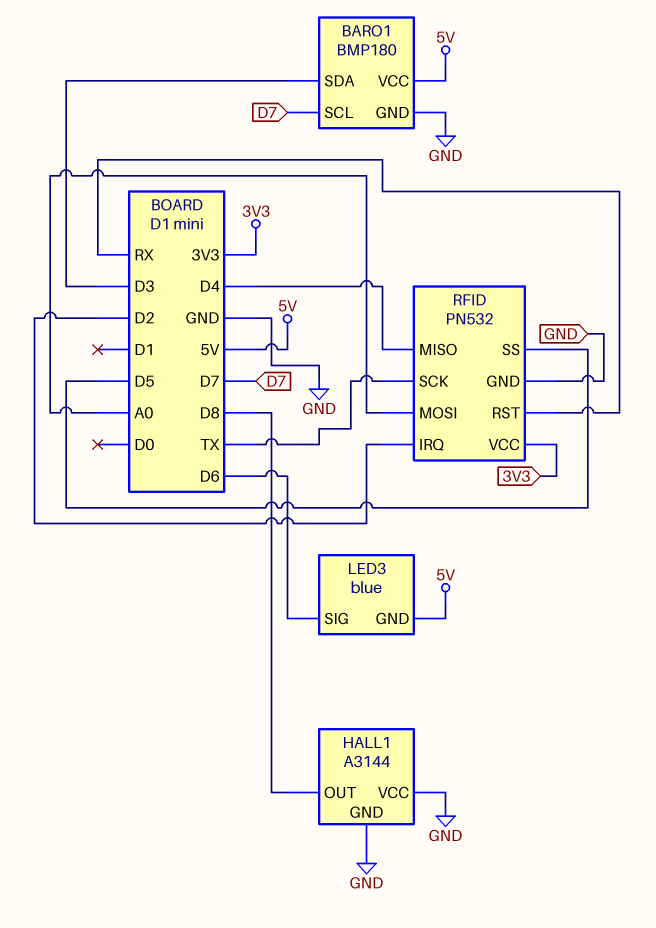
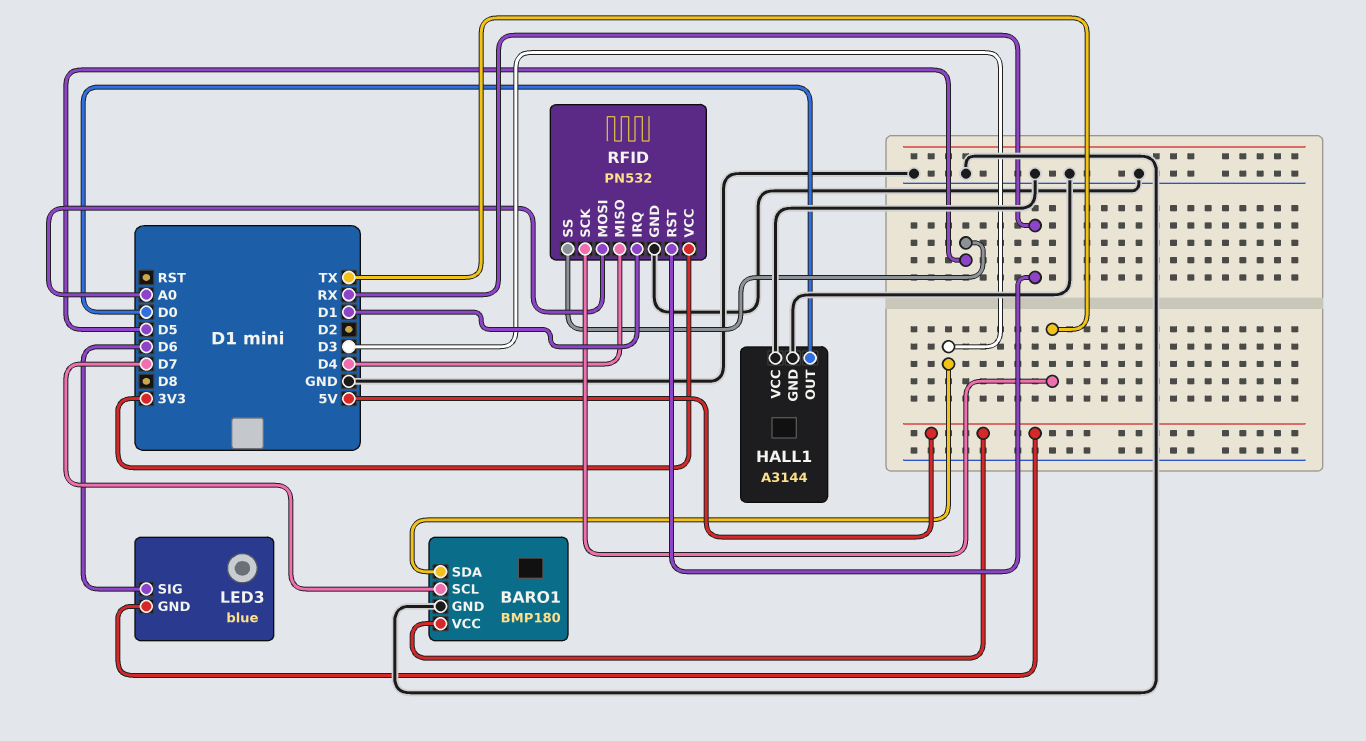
HALL1 pin OUT: D8 -> D0
RFID pin IRQ: D2 -> D1

